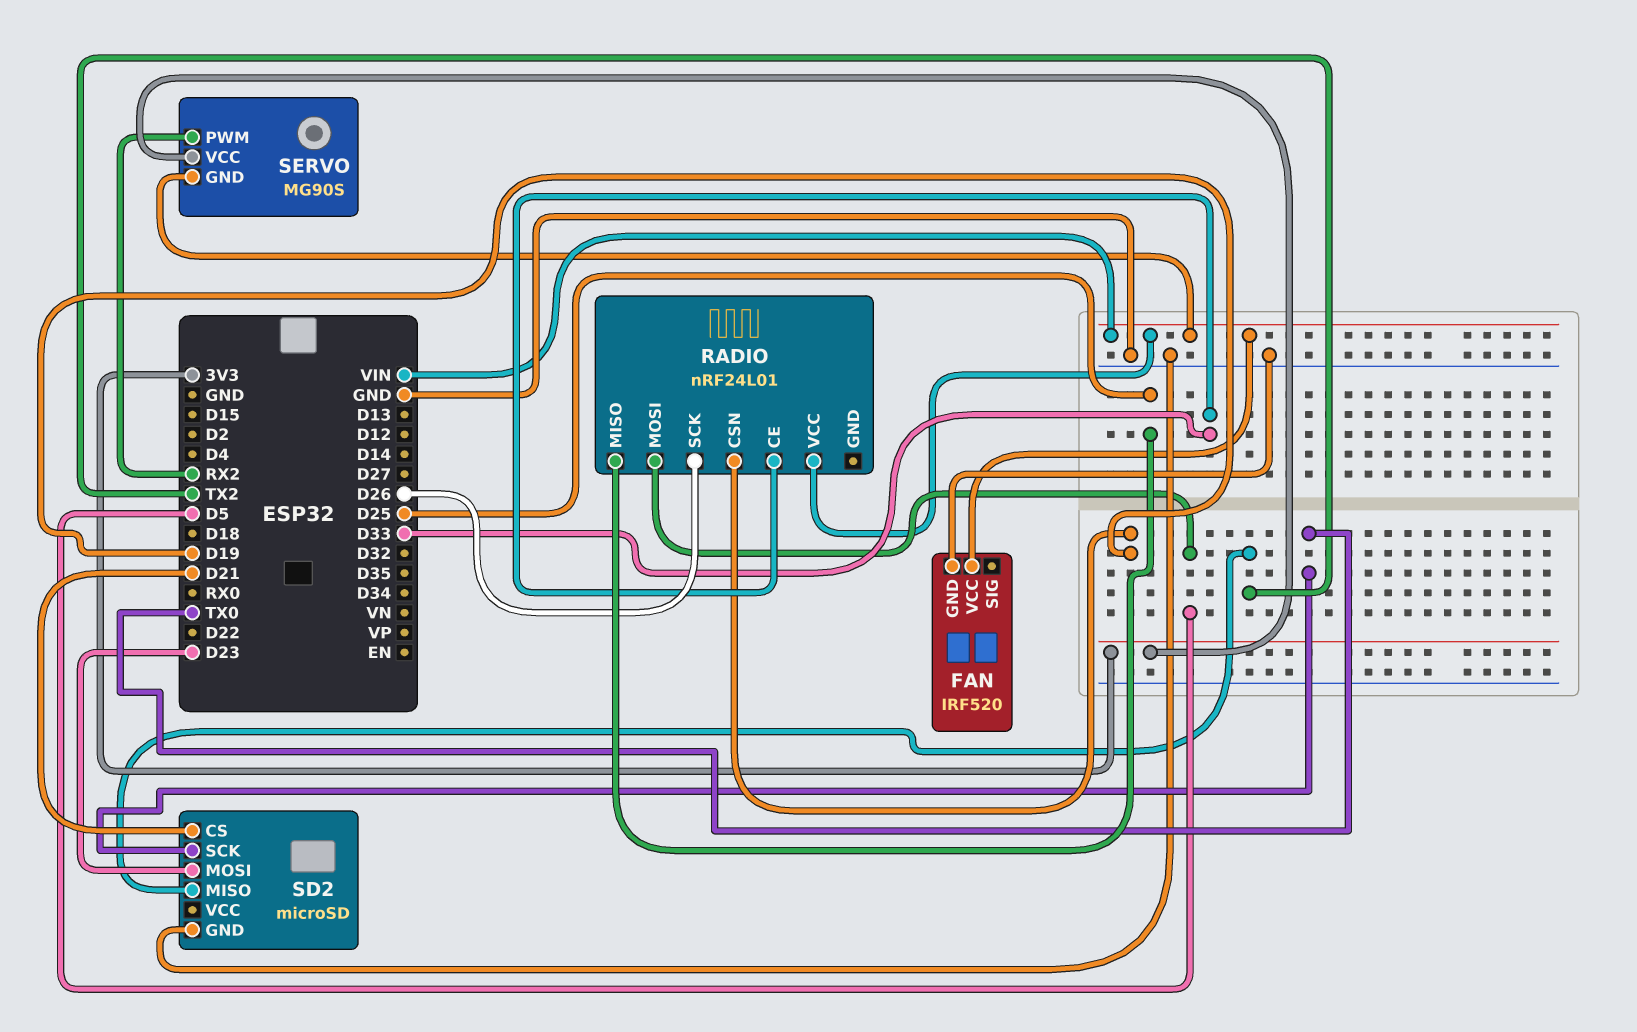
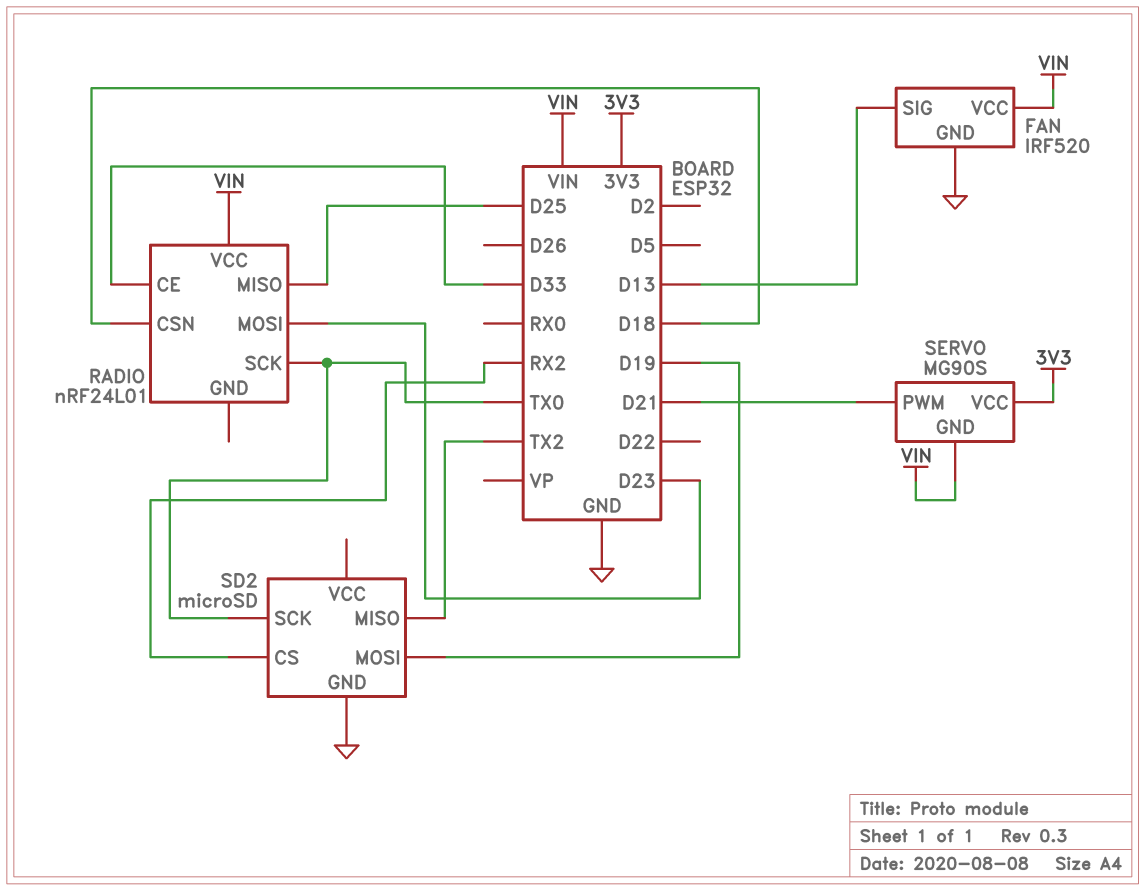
FAN pin SIG: none -> D13
RADIO pin CSN: D19 -> D18
RADIO pin MOSI: D5 -> D23
RADIO pin SCK: D26 -> TX0
SD2 pin CS: D21 -> RX2
SD2 pin MOSI: D23 -> D19
SERVO pin PWM: RX2 -> D21

